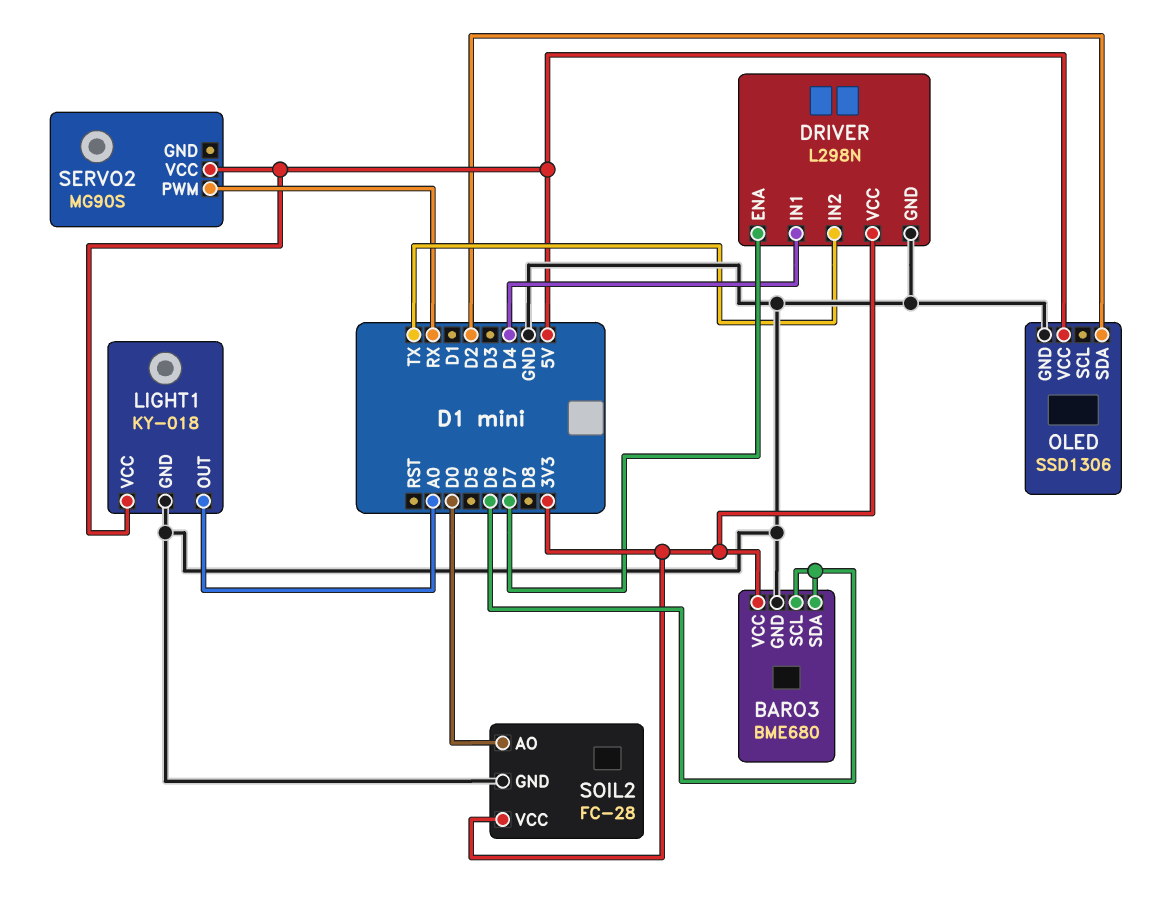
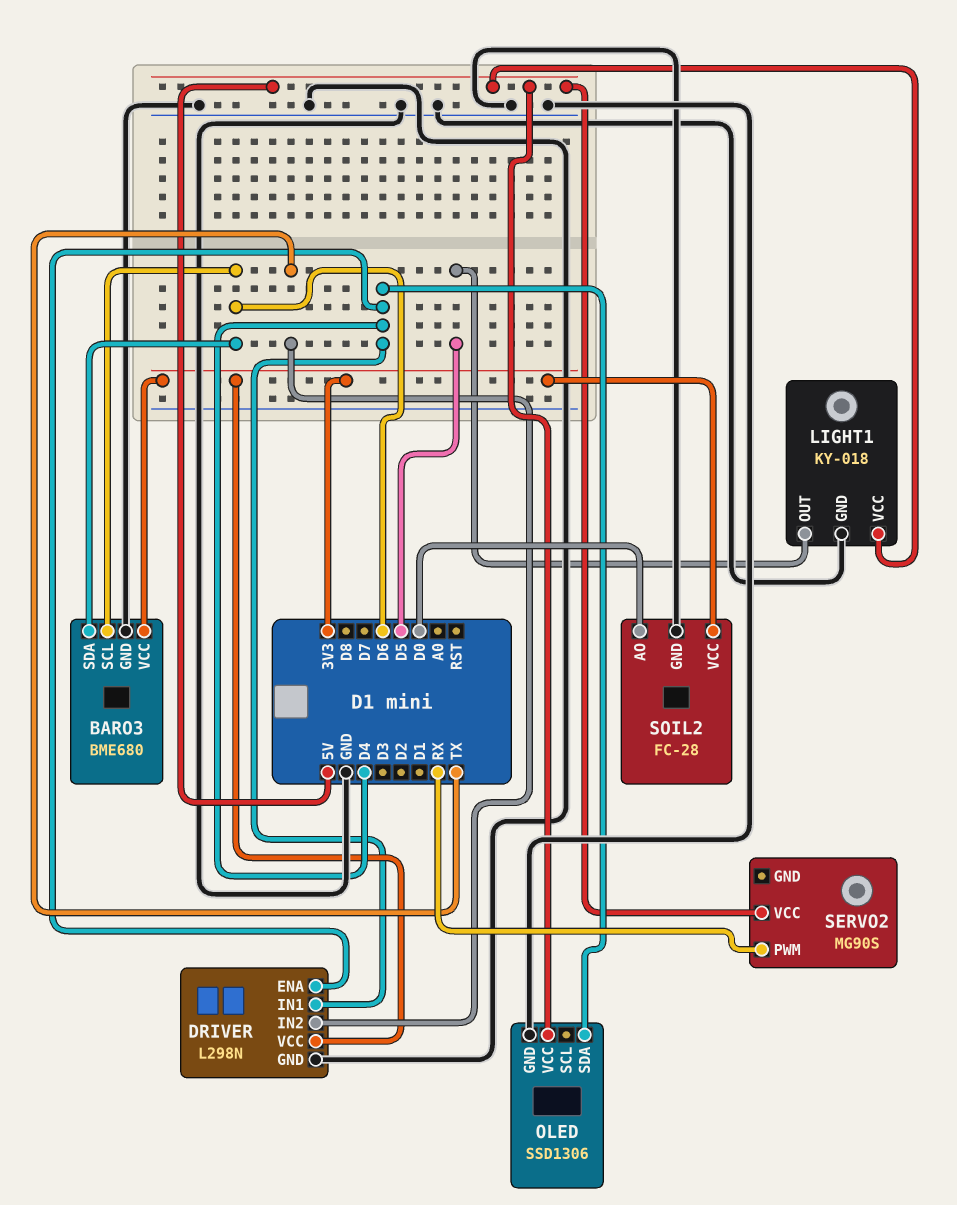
DRIVER pin ENA: D7 -> D4
LIGHT1 pin OUT: A0 -> D5
OLED pin SDA: D2 -> D4

